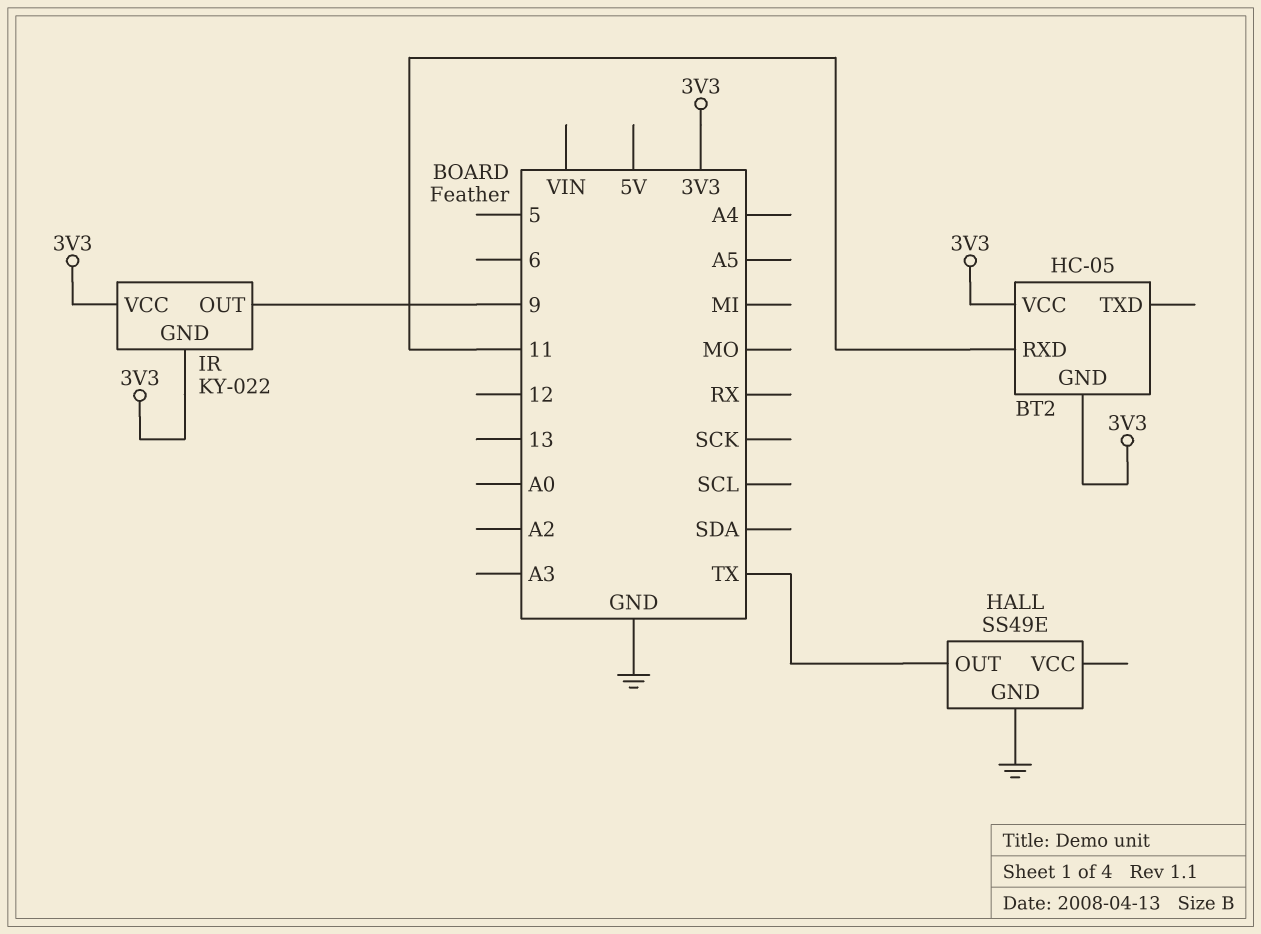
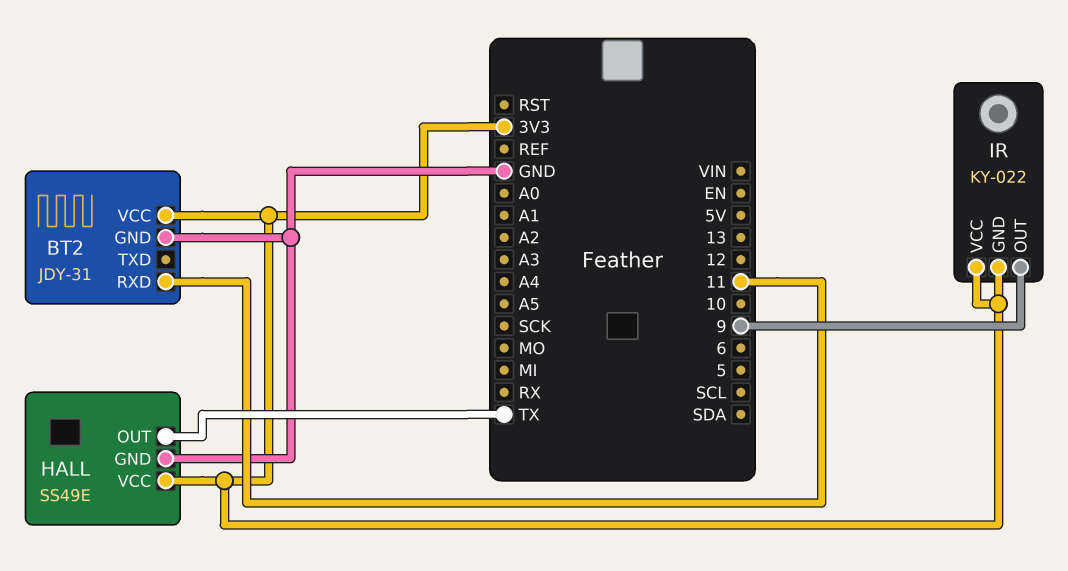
BT2: HC-05 -> JDY-31
BT2 pin GND: 3V3 -> GND
HALL pin VCC: none -> 3V3

